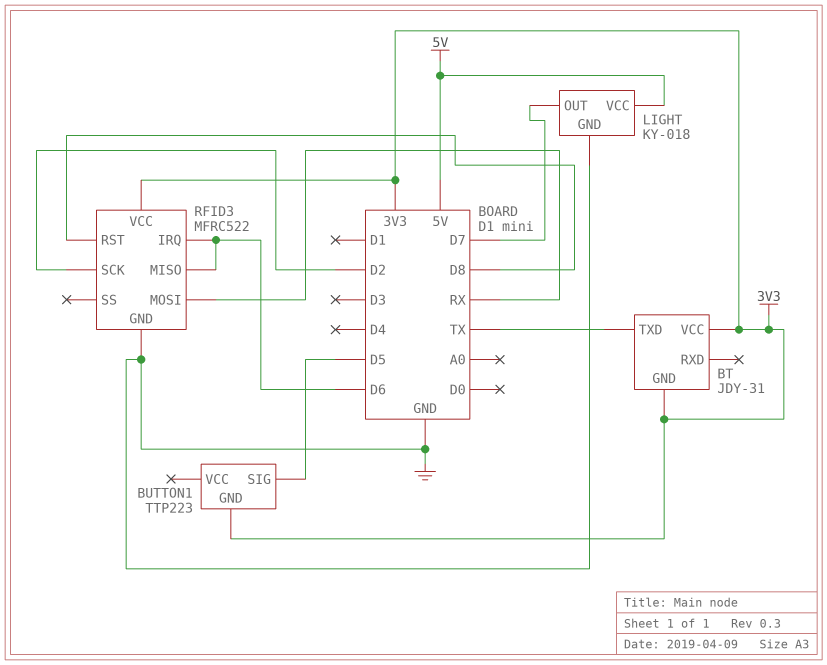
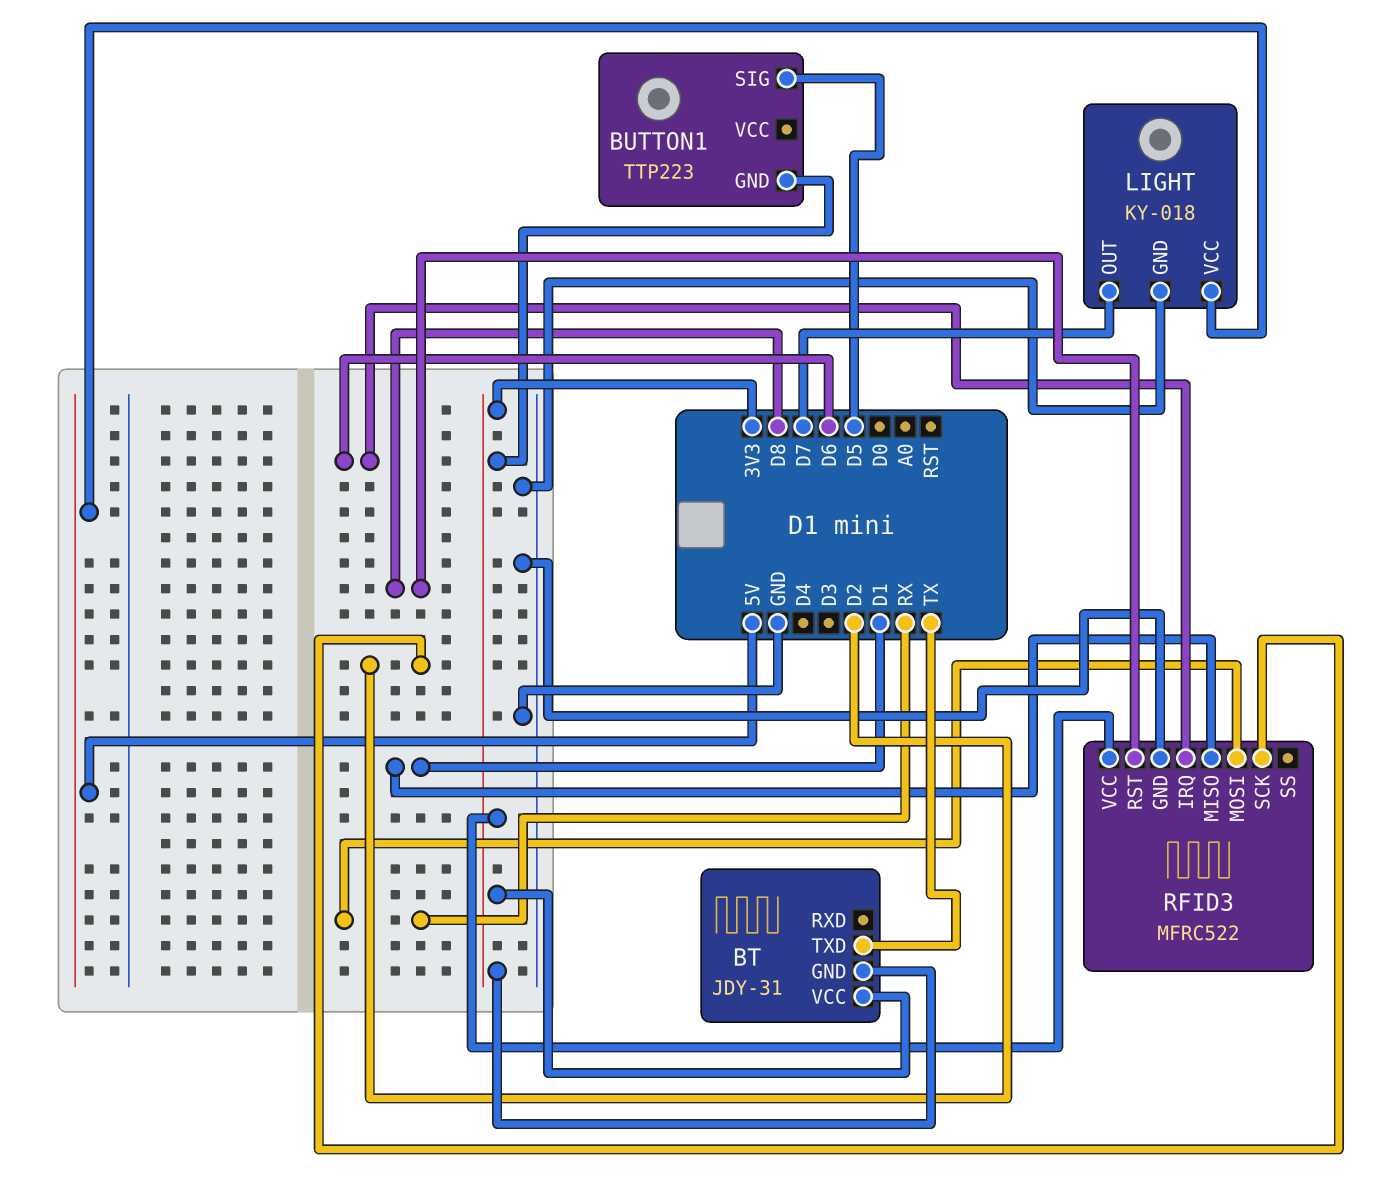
RFID3 pin MISO: D6 -> D1

